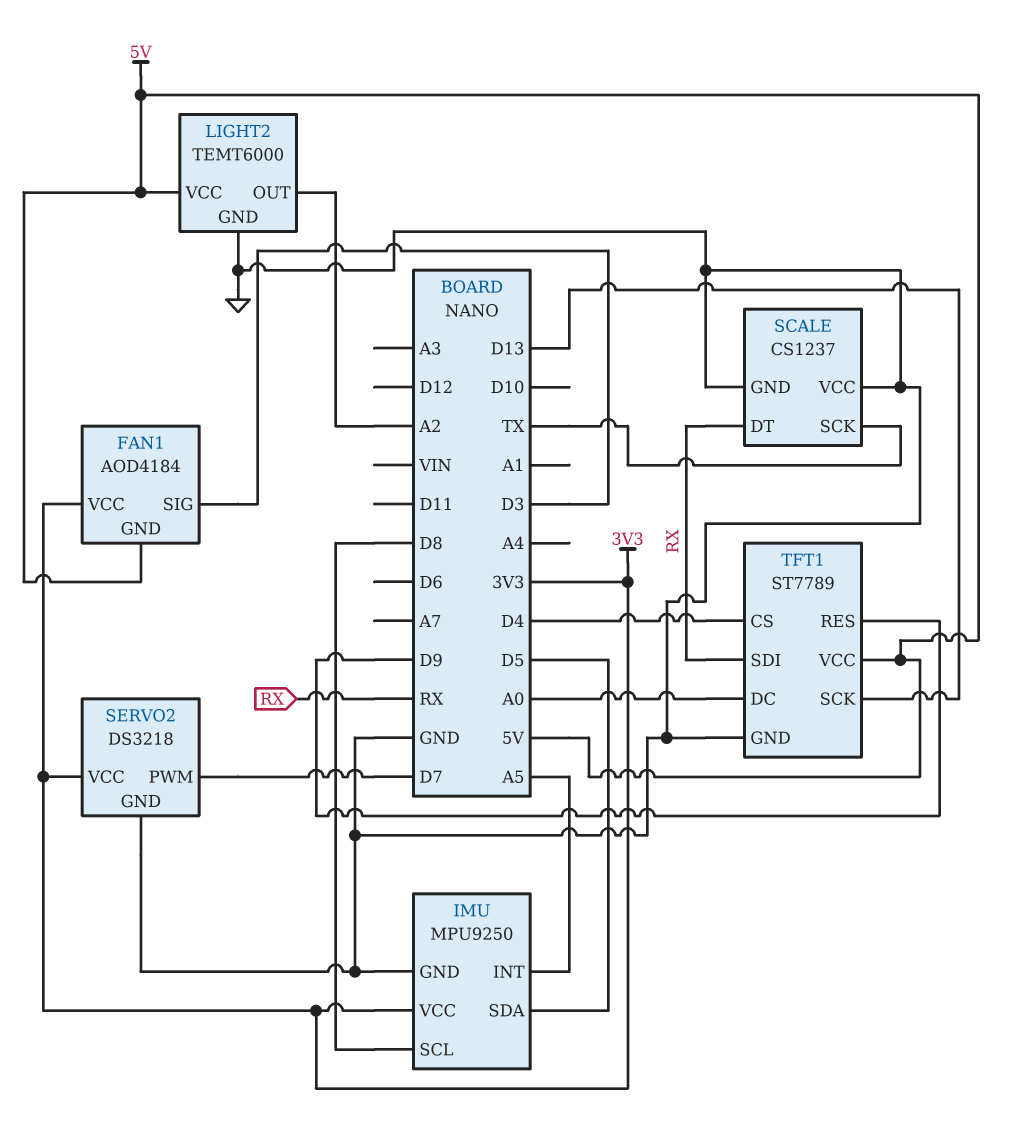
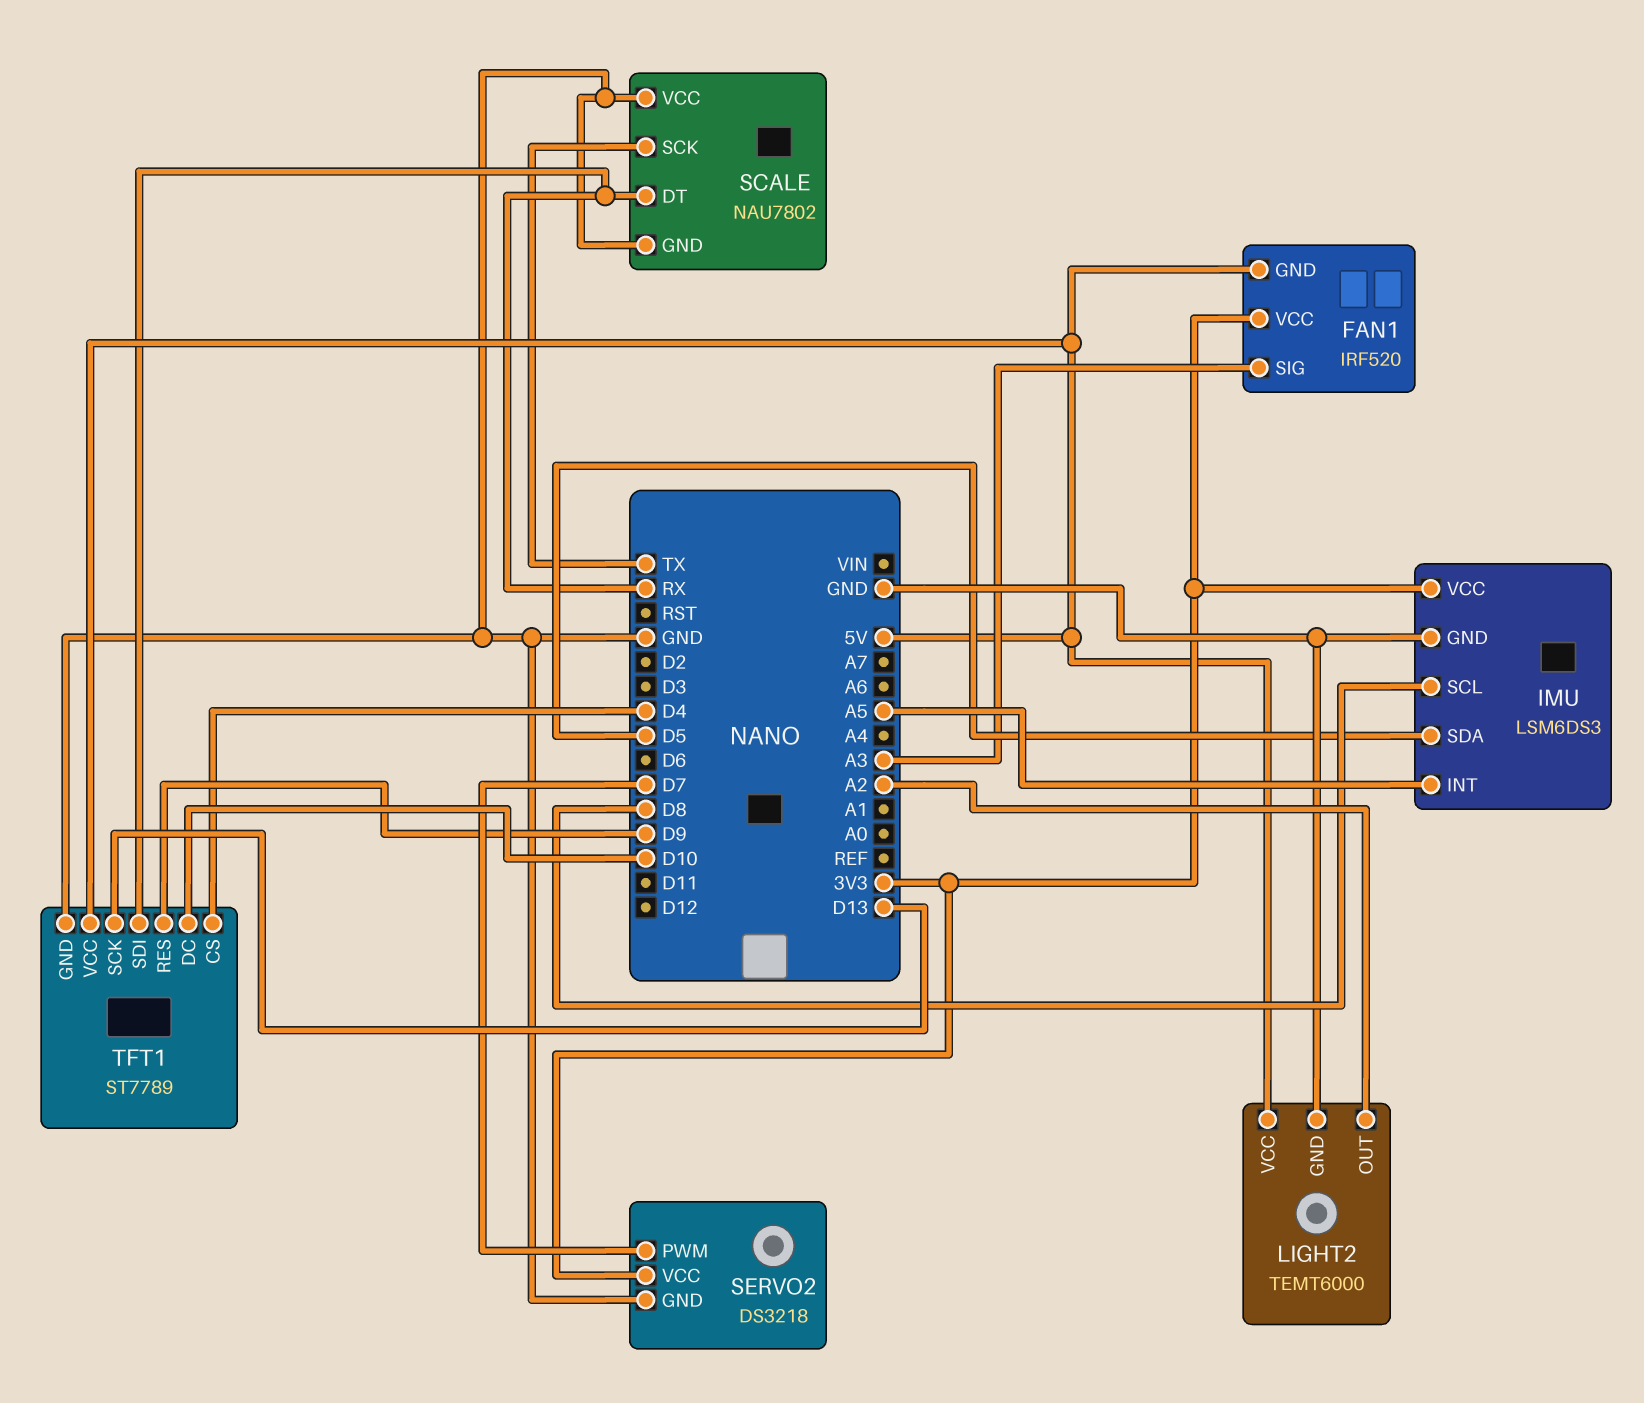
FAN1: AOD4184 -> IRF520
FAN1 pin SIG: D3 -> A3
IMU: MPU9250 -> LSM6DS3
SCALE: CS1237 -> NAU7802
TFT1 pin DC: A0 -> D10

